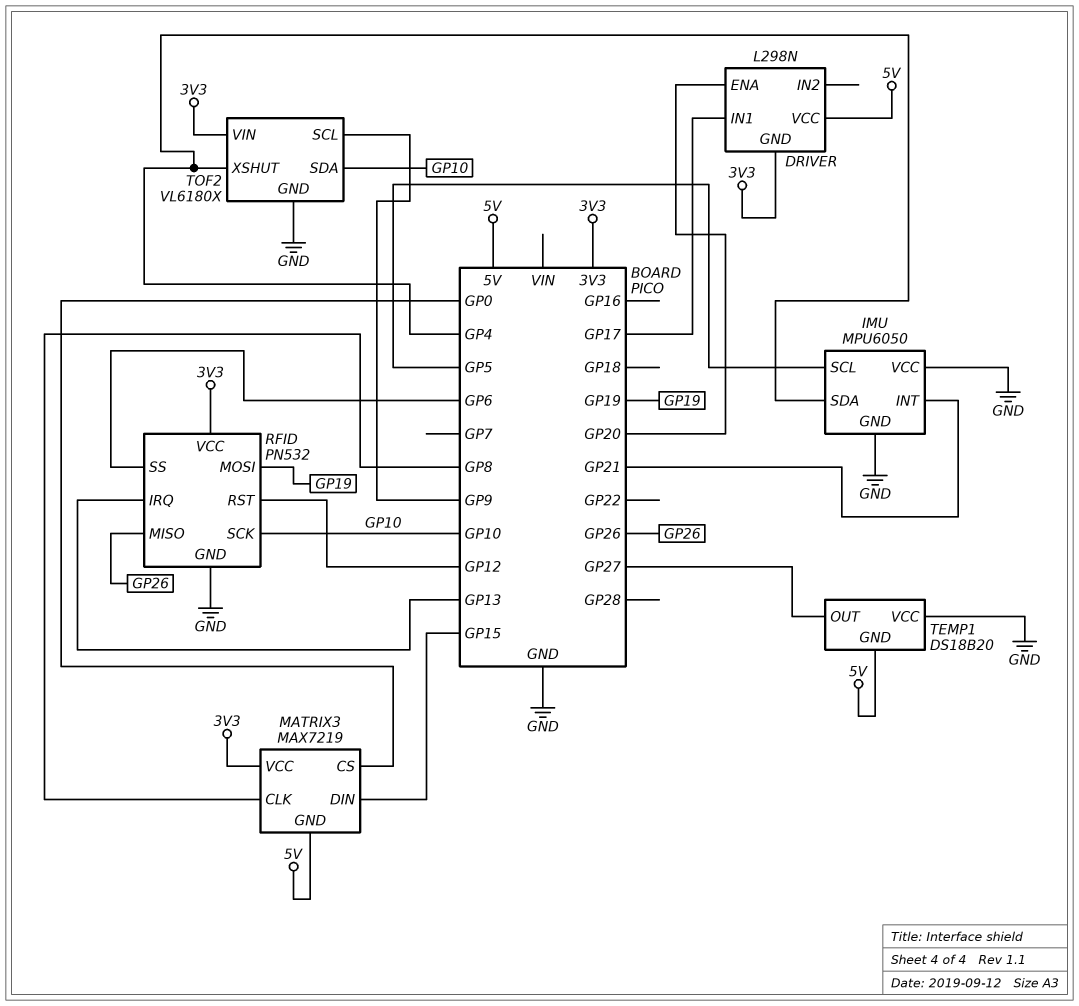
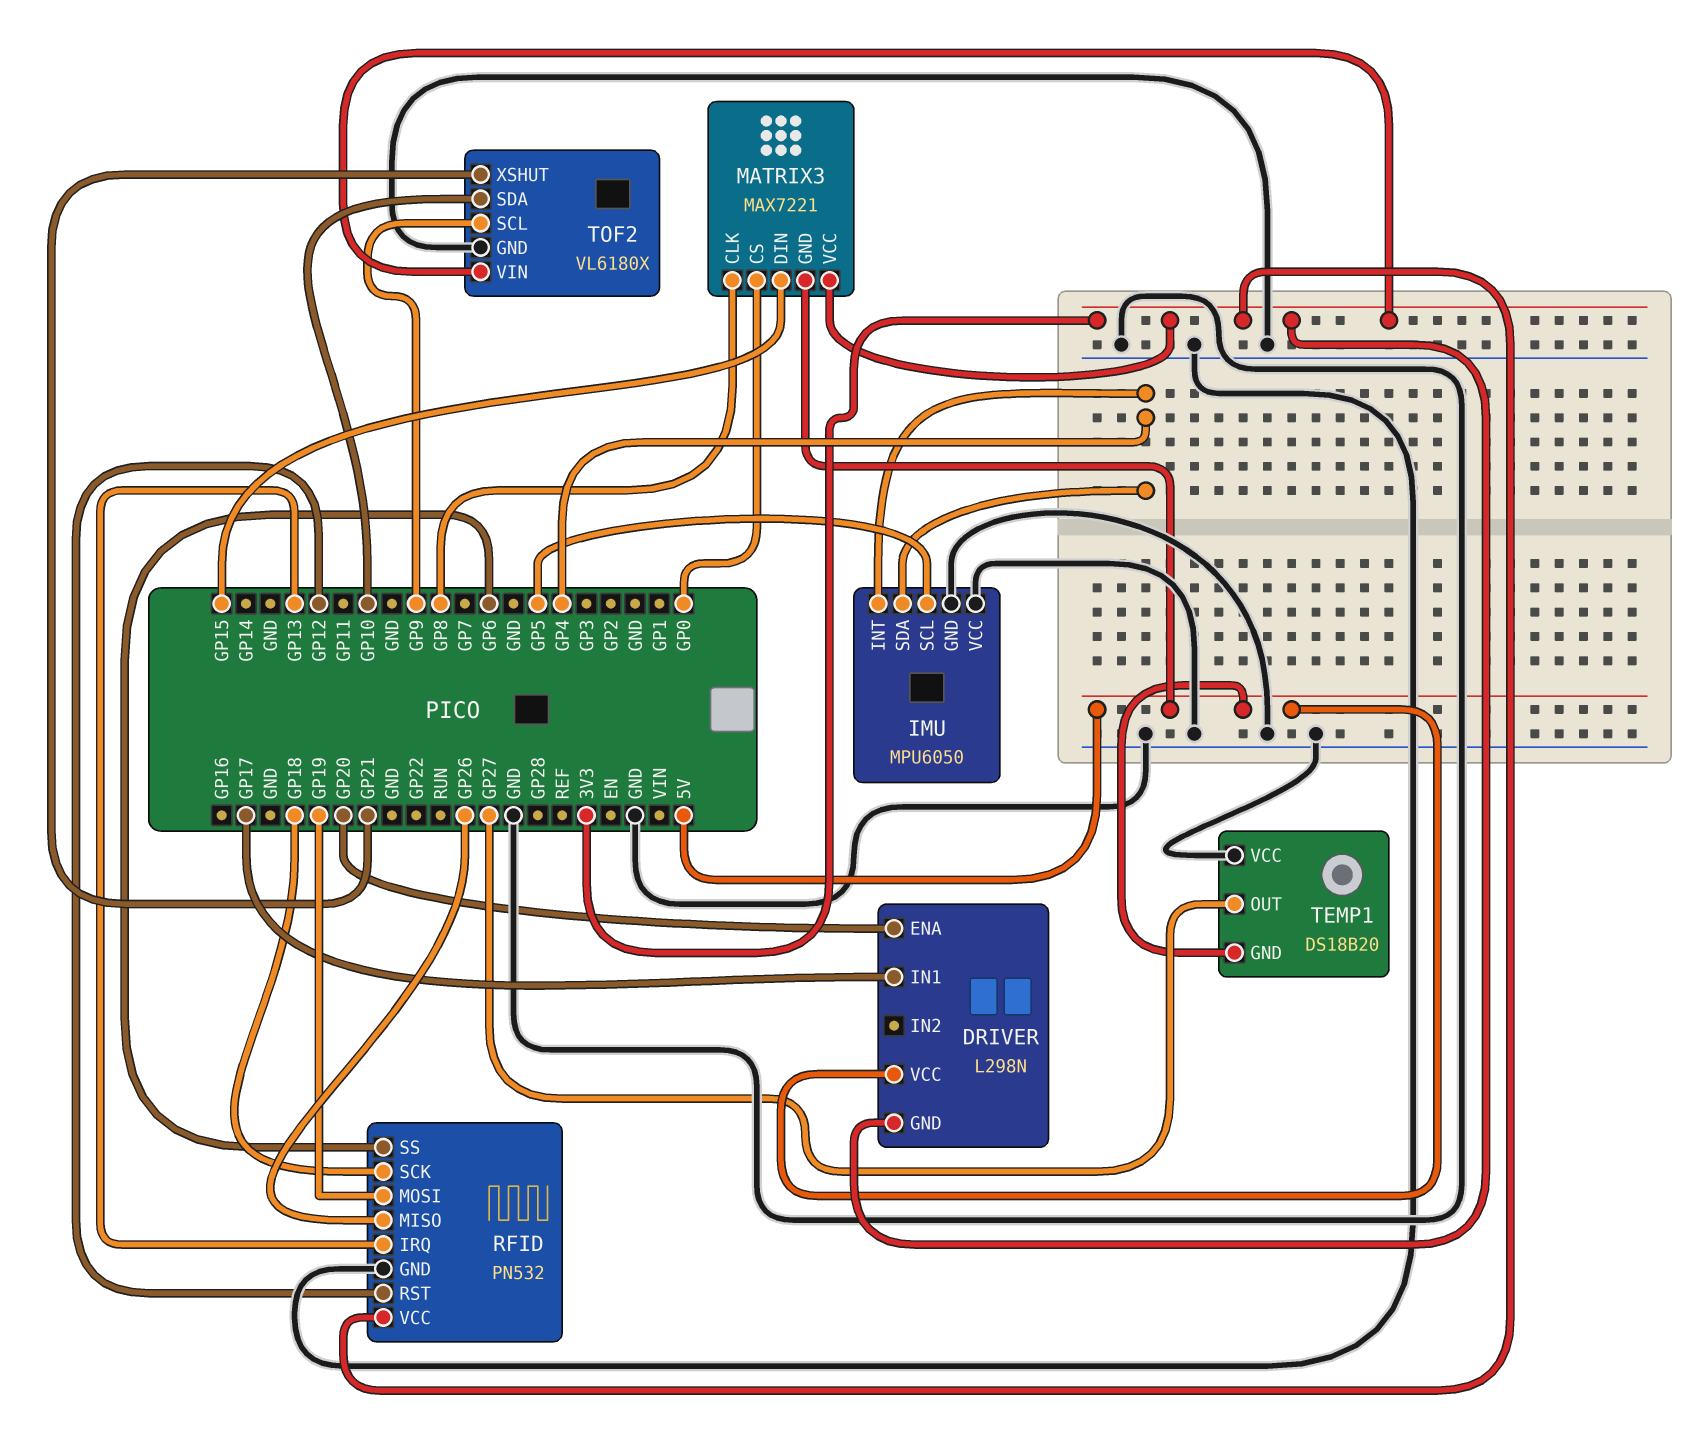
IMU pin INT: GP21 -> GP4
MATRIX3: MAX7219 -> MAX7221
RFID pin SCK: GP10 -> GP18
TOF2 pin XSHUT: GP4 -> GP21

